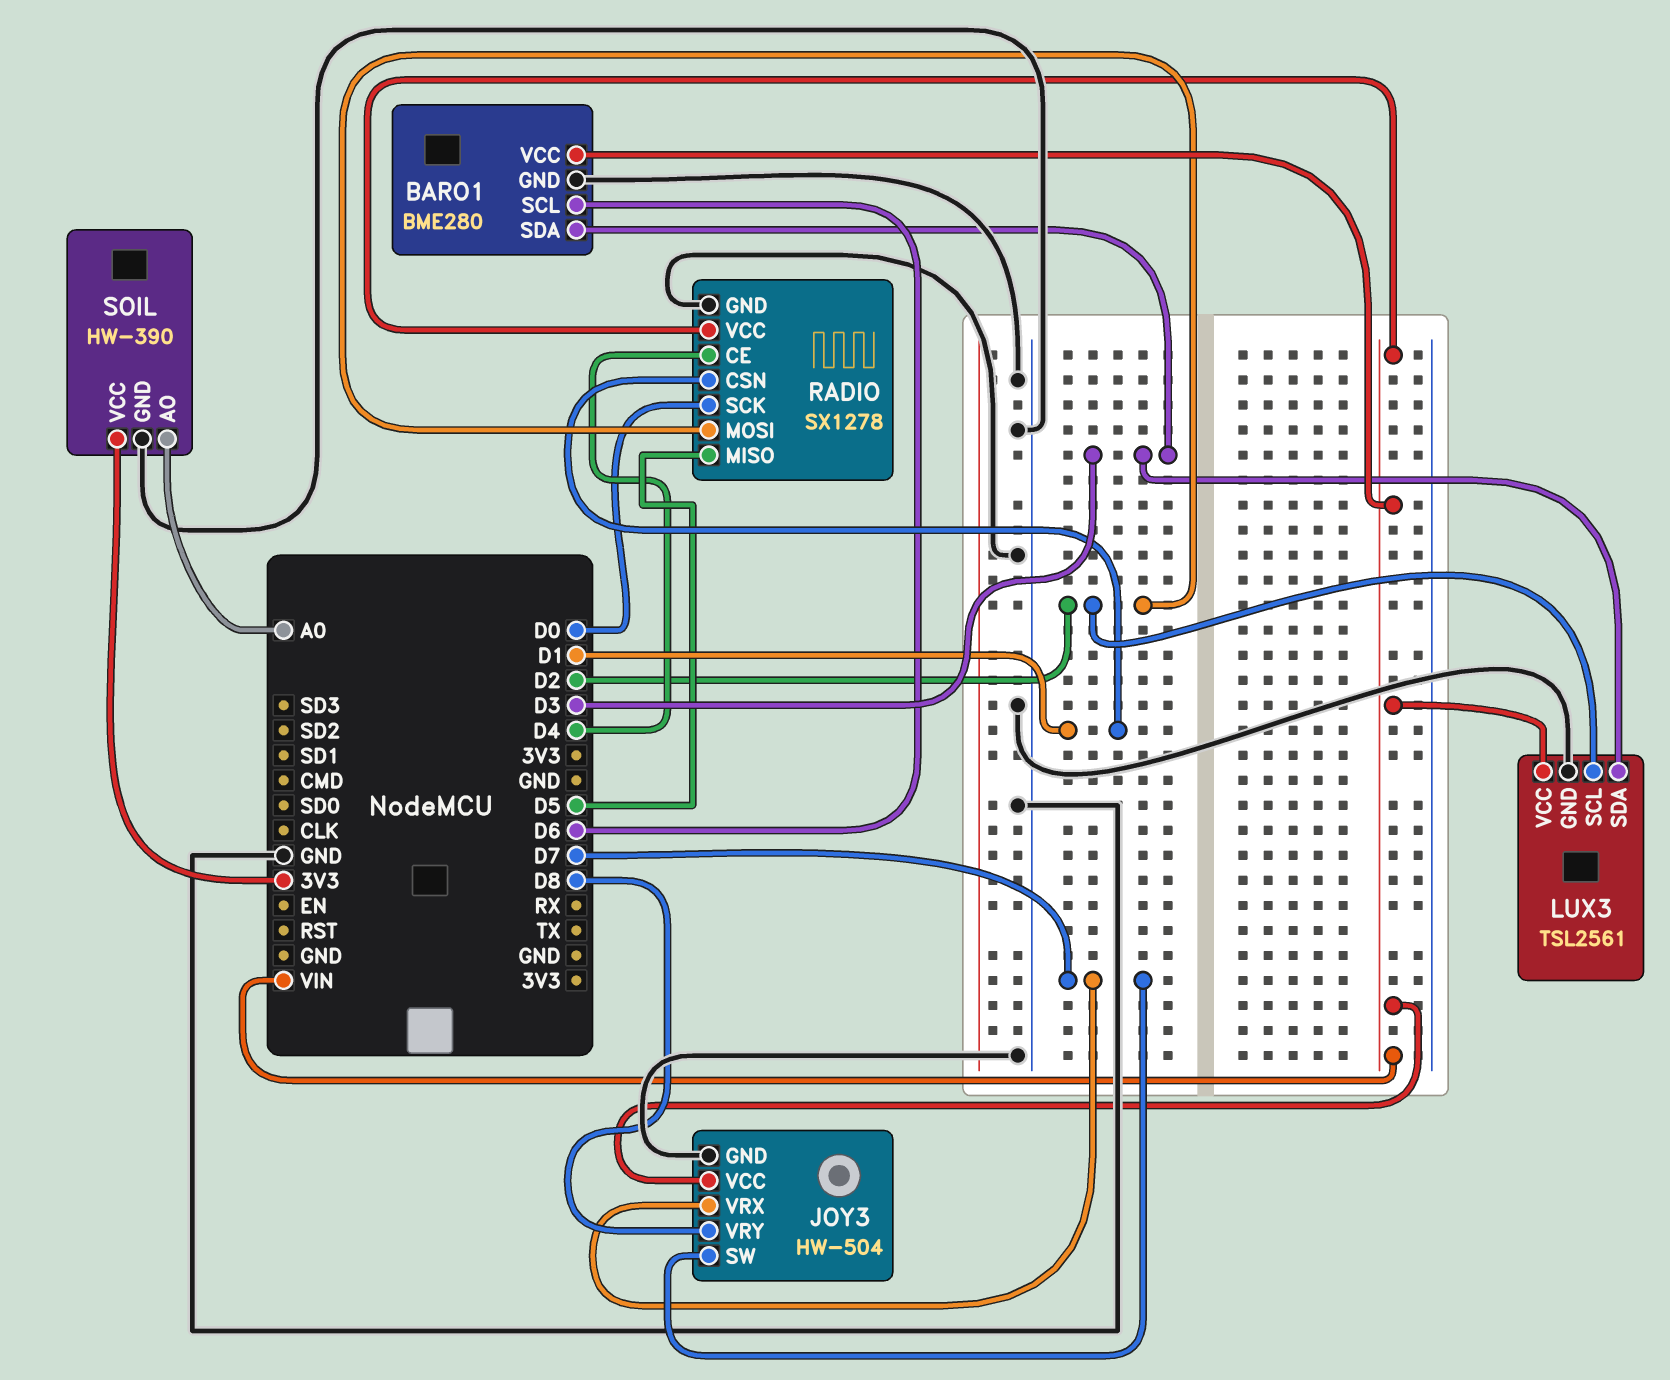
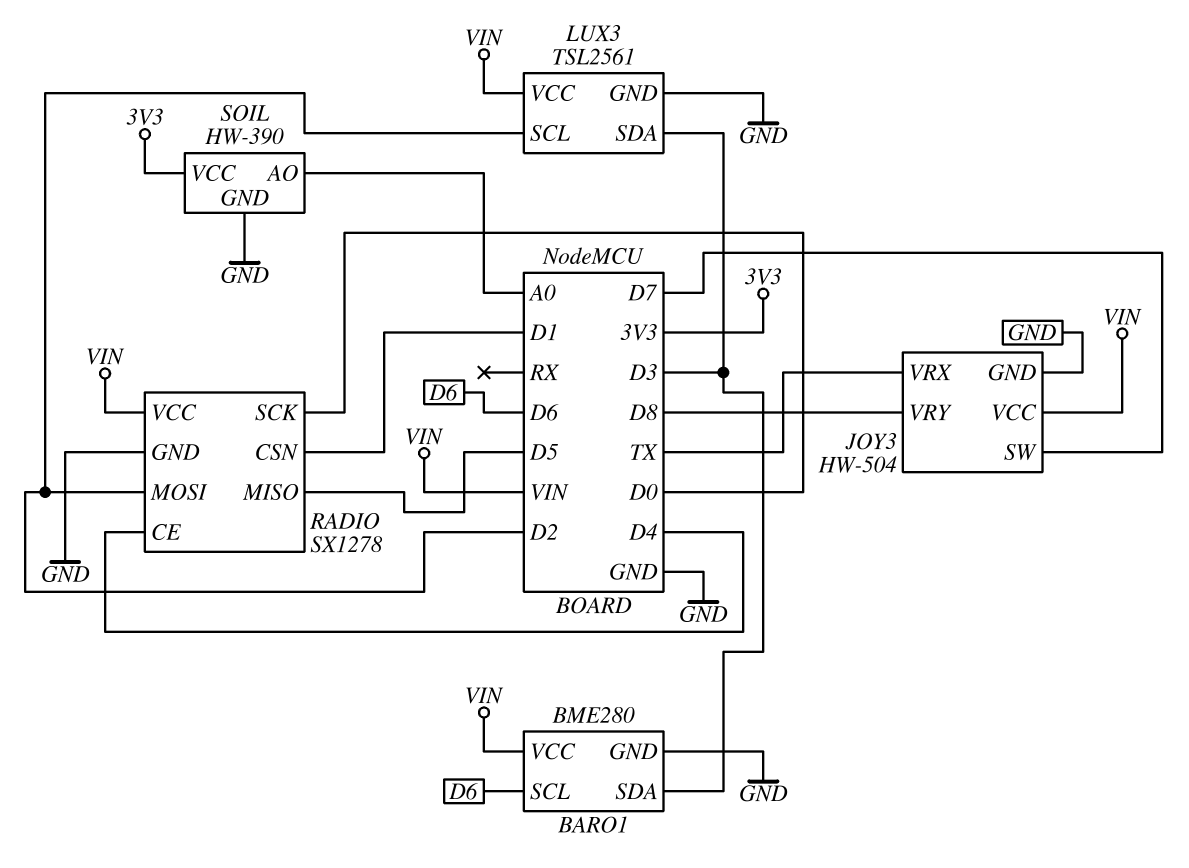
JOY3 pin VRX: D7 -> TX

